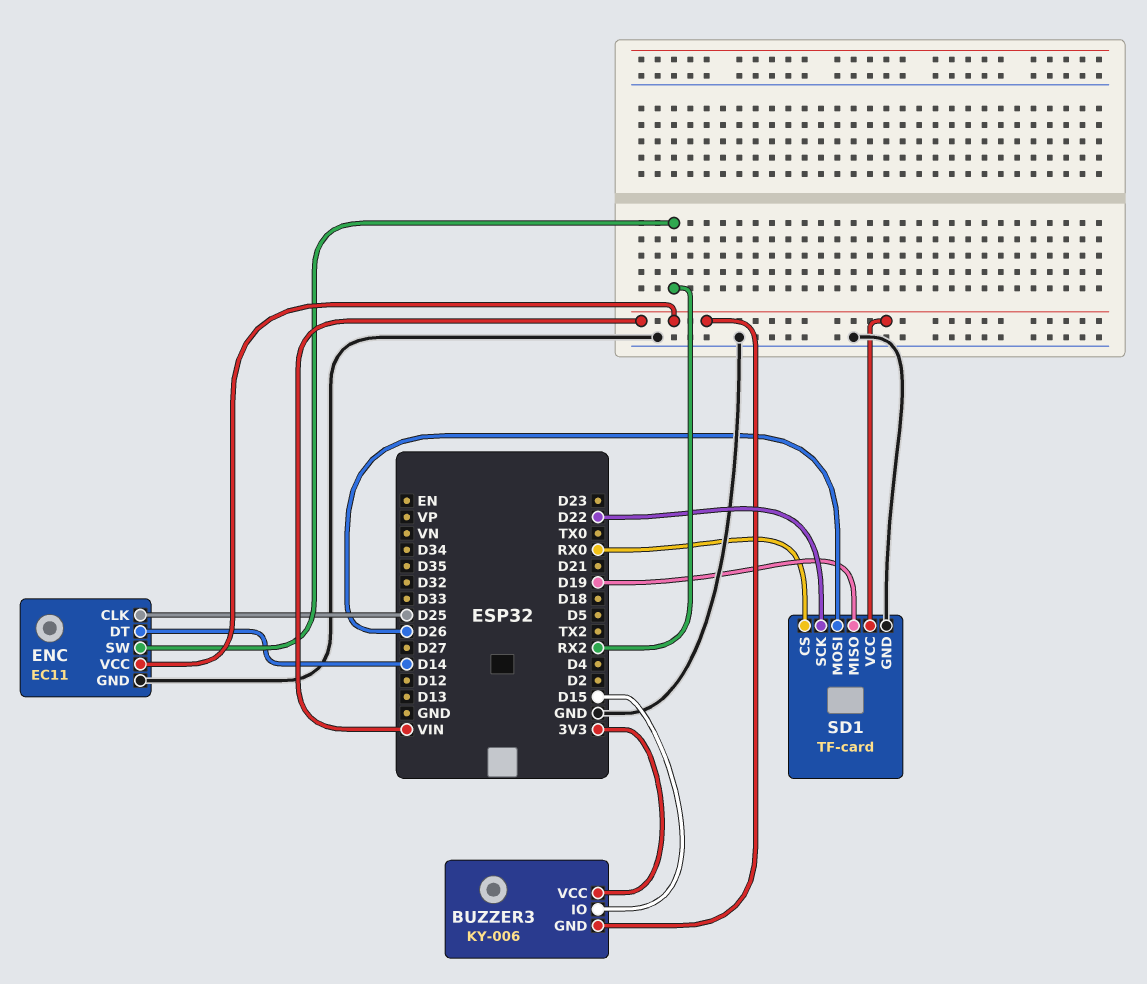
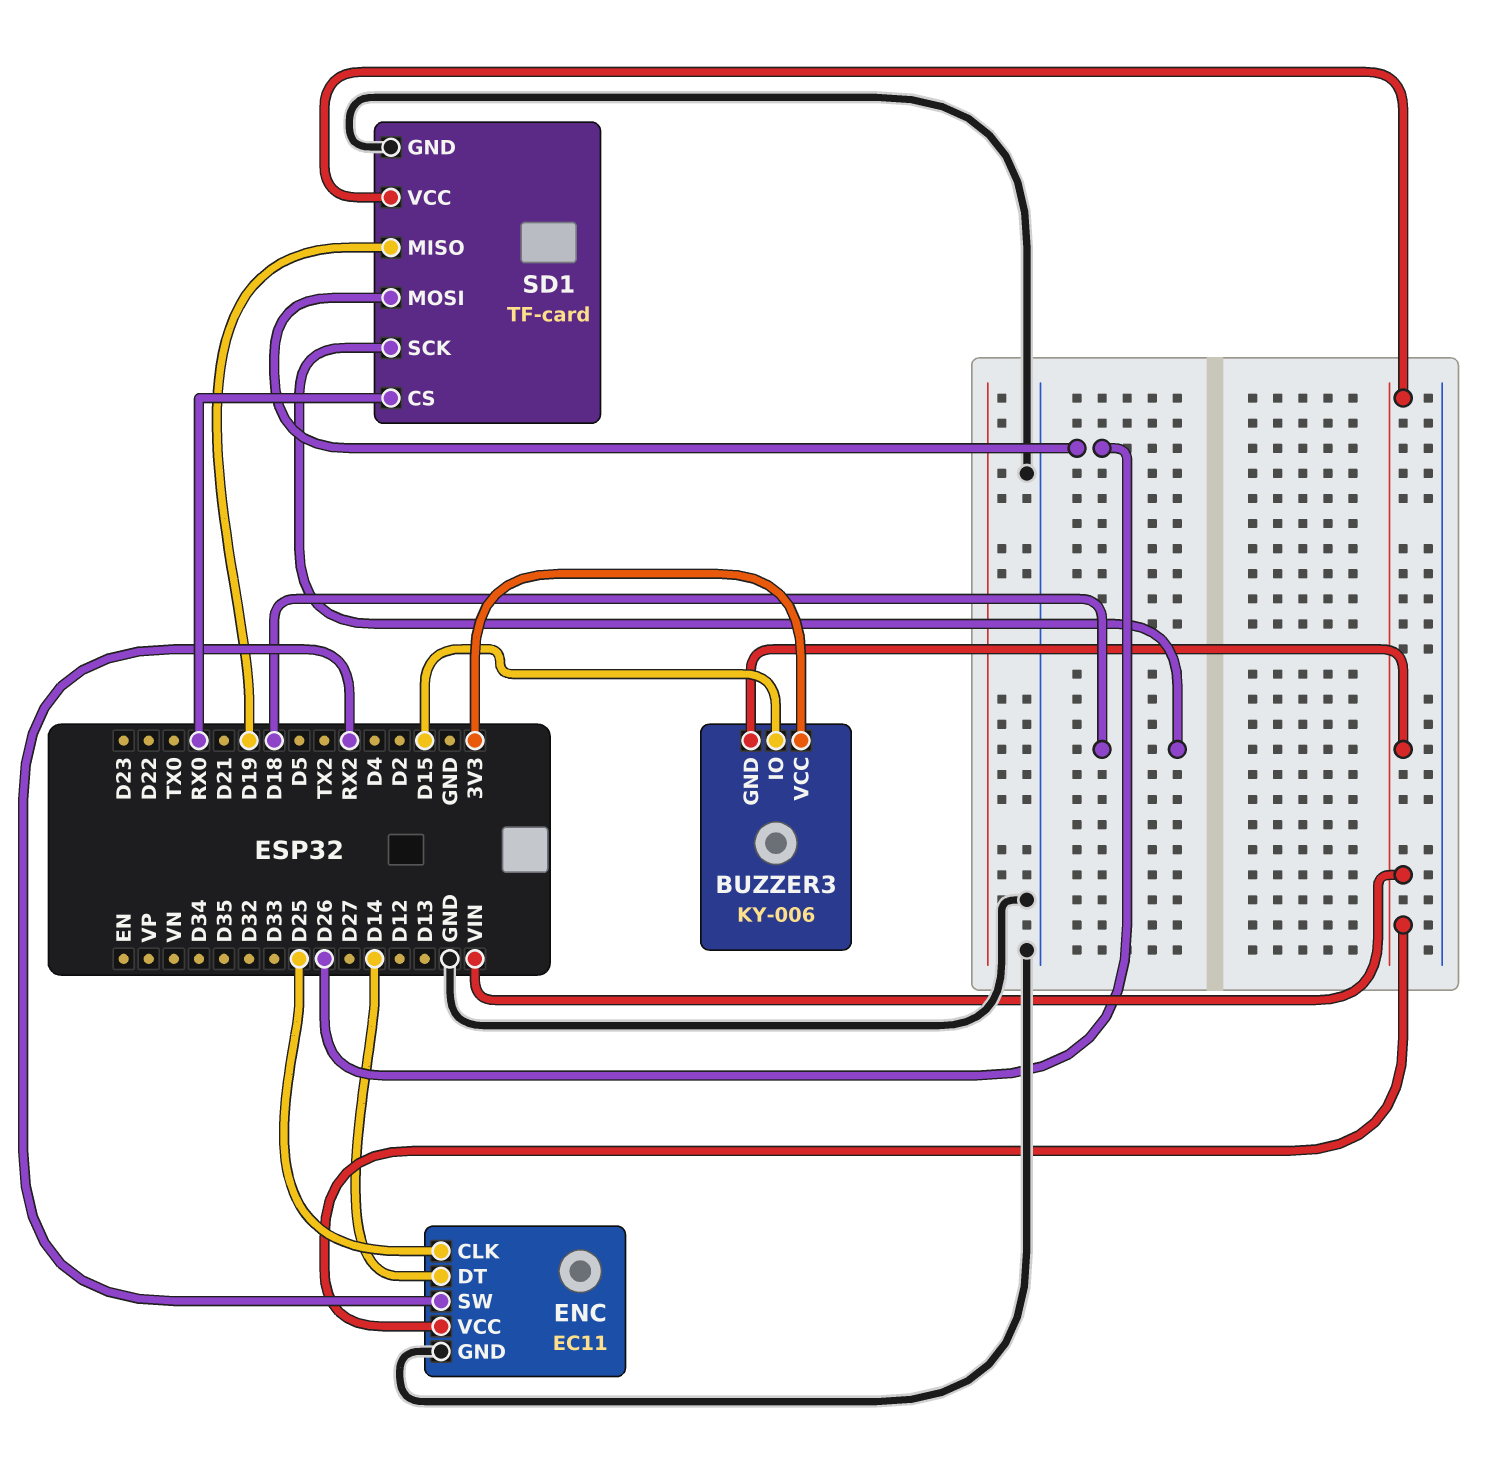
SD1 pin SCK: D22 -> D18

